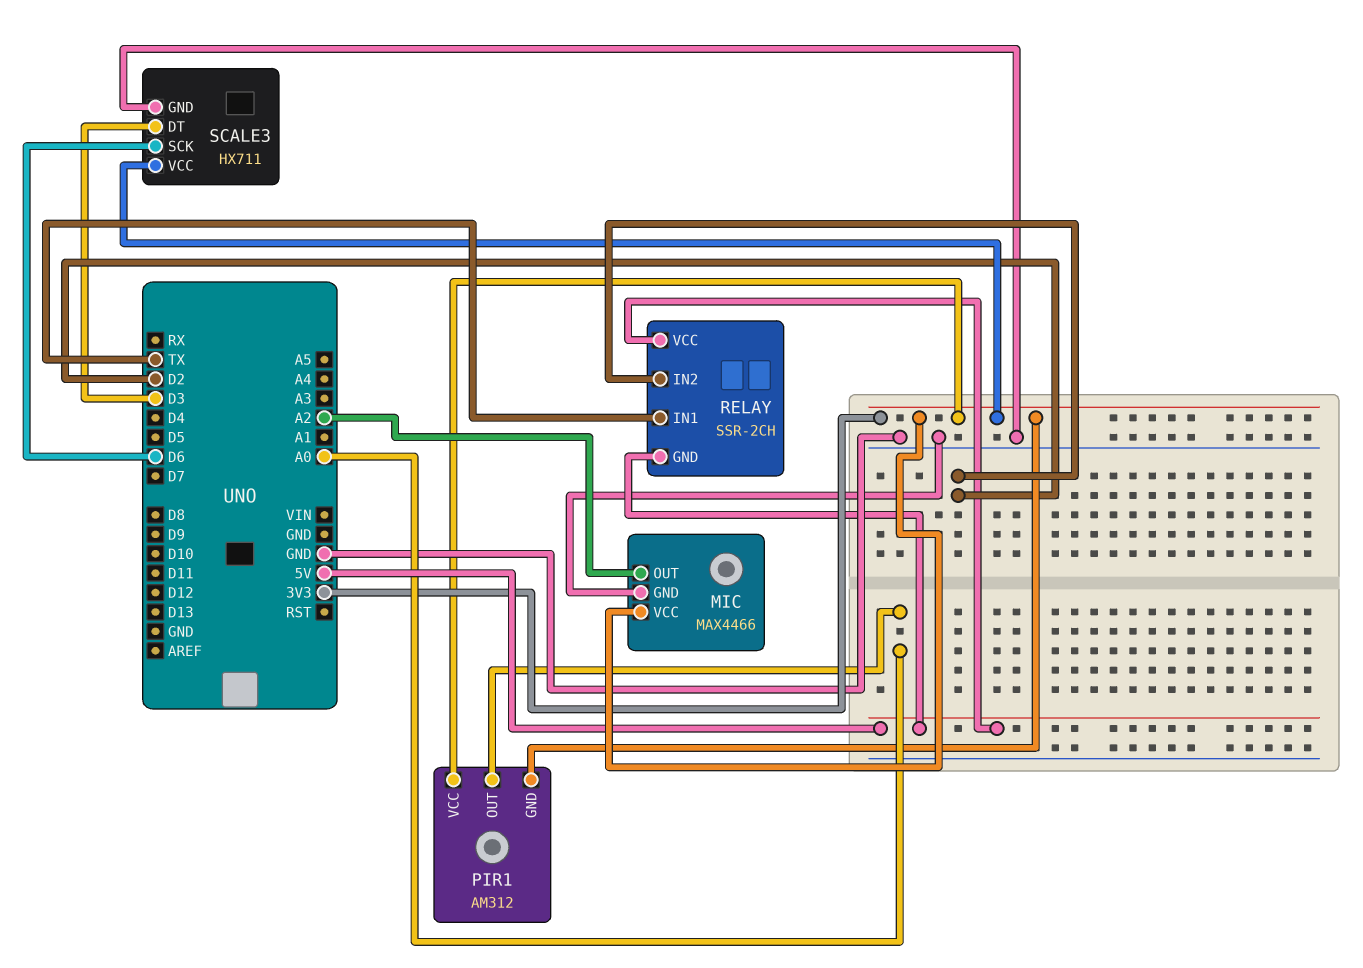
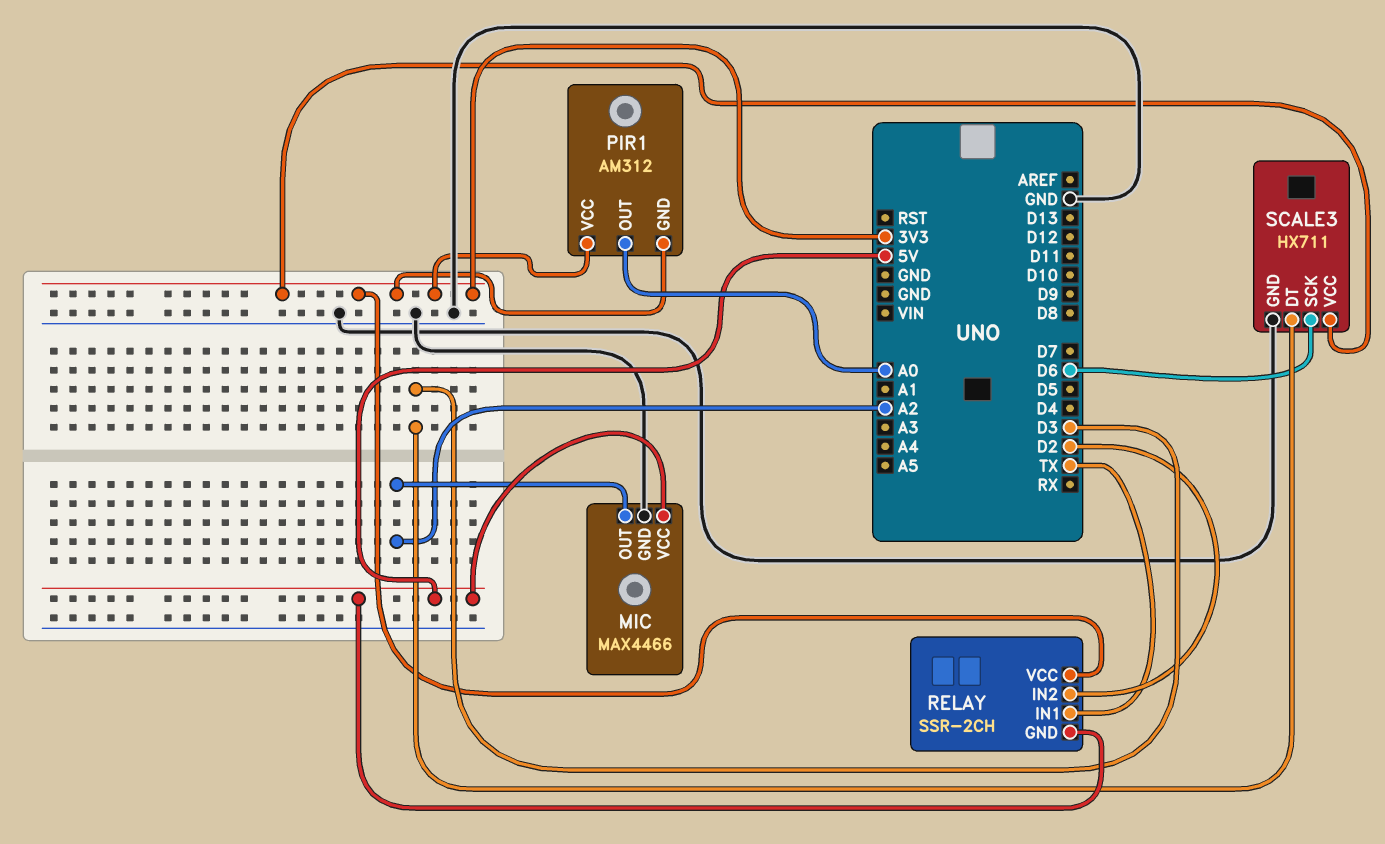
MIC pin VCC: 3V3 -> 5V
RELAY pin VCC: 5V -> 3V3

